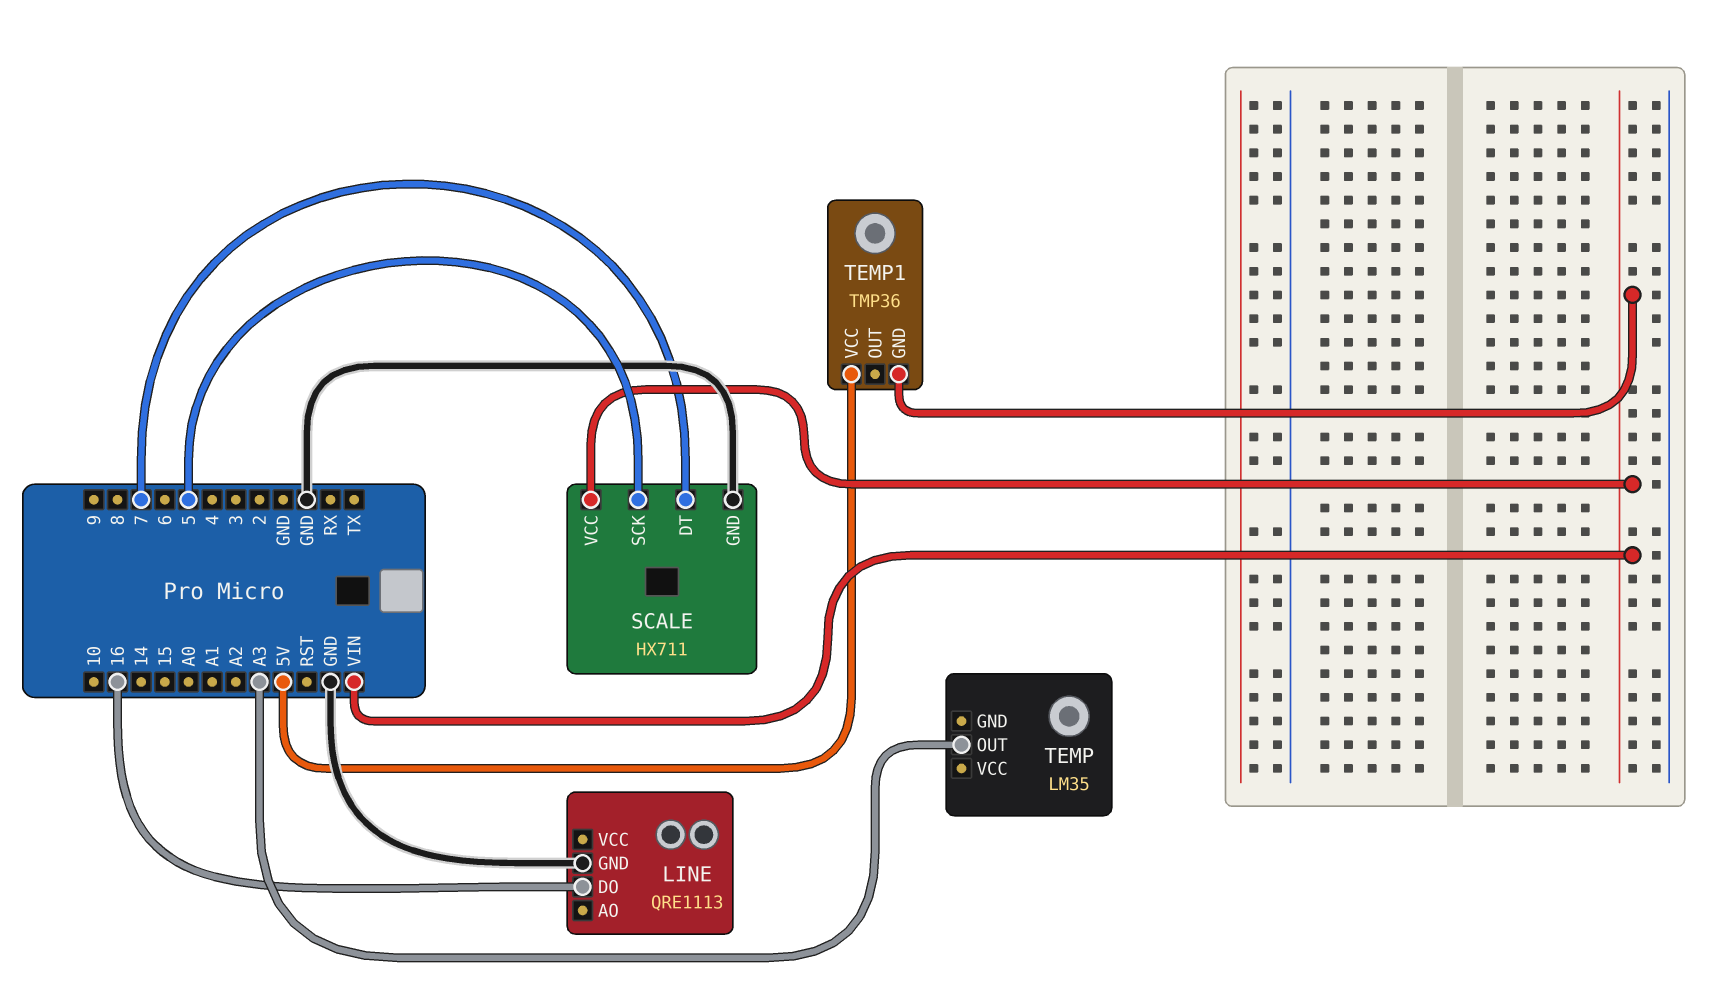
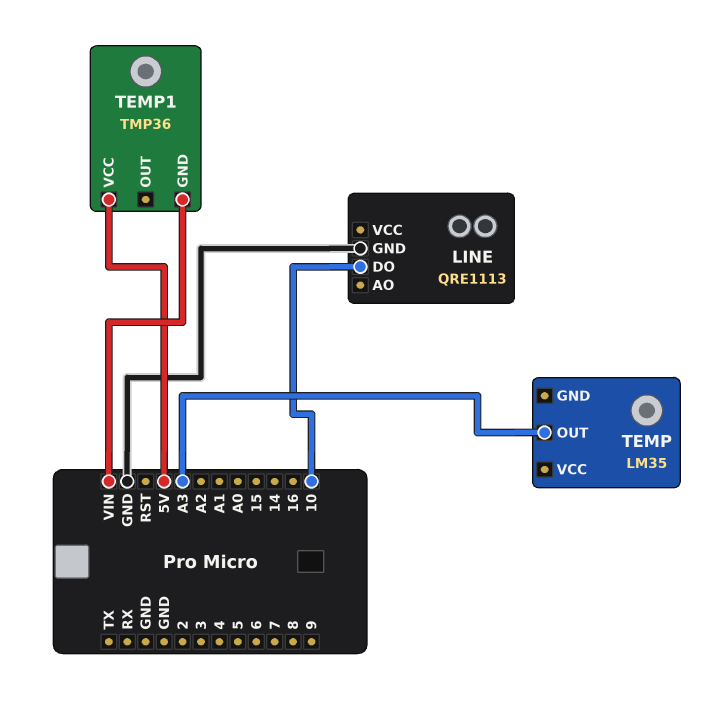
LINE pin DO: 16 -> 10
SCALE: HX711 -> none
SCALE pin DT: 7 -> none
SCALE pin GND: GND -> none
SCALE pin SCK: 5 -> none
SCALE pin VCC: VIN -> none

